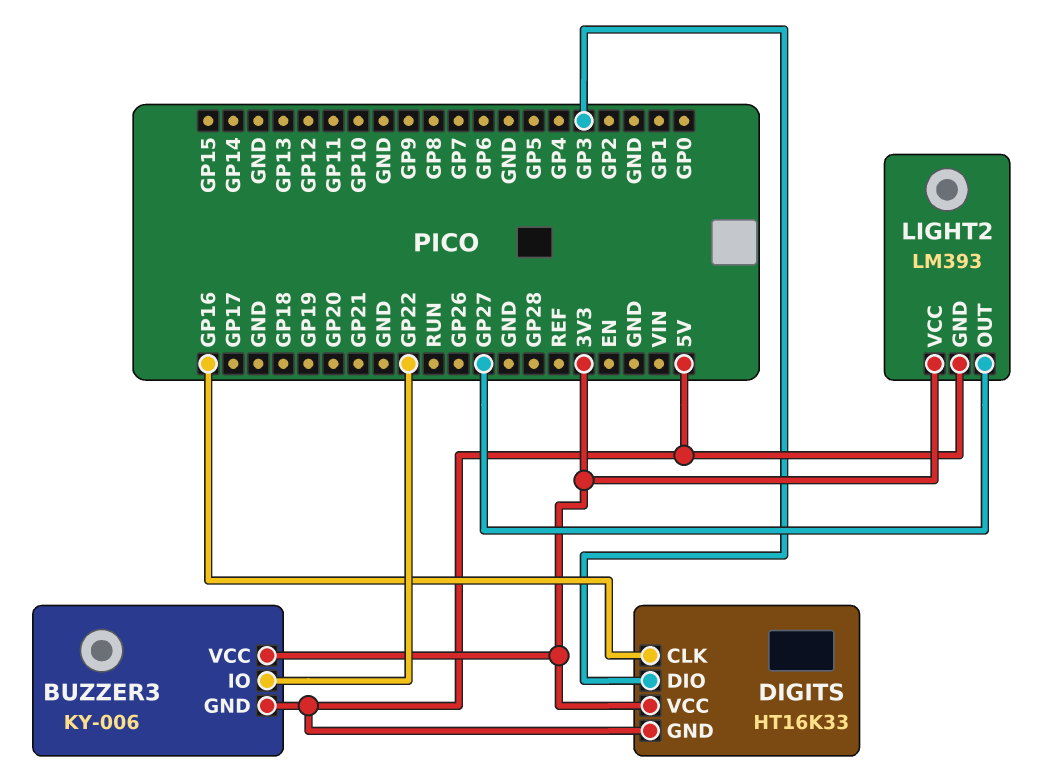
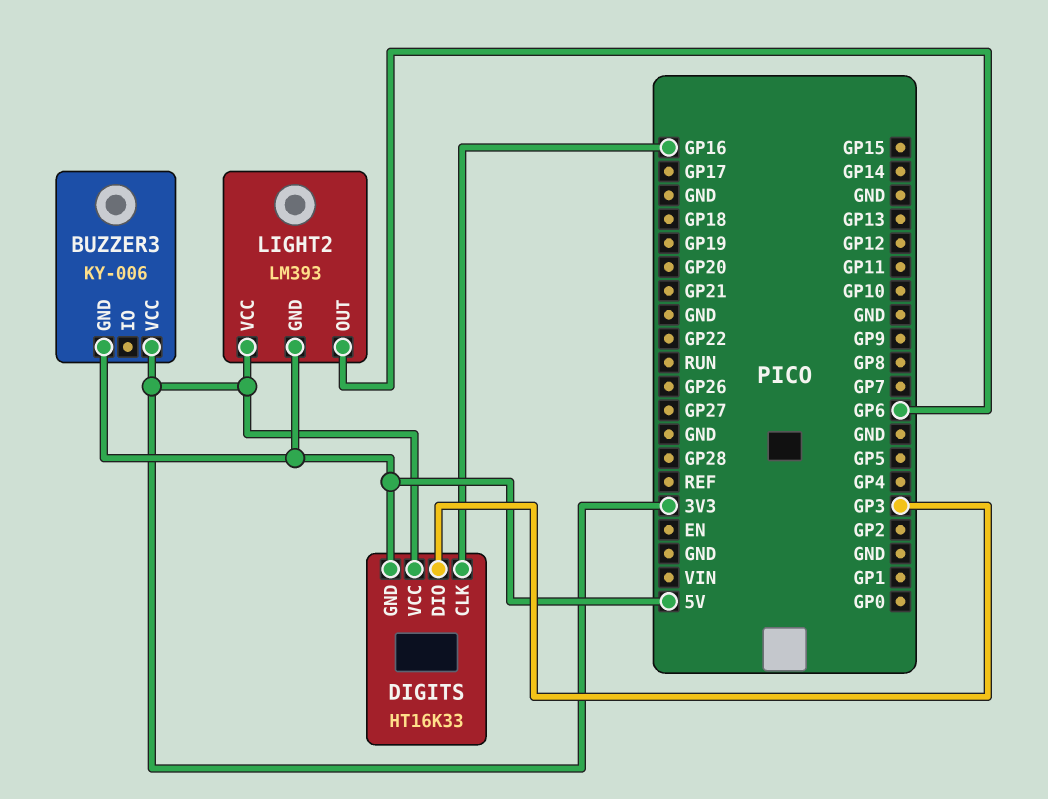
BUZZER3 pin IO: GP22 -> none
LIGHT2 pin OUT: GP27 -> GP6

